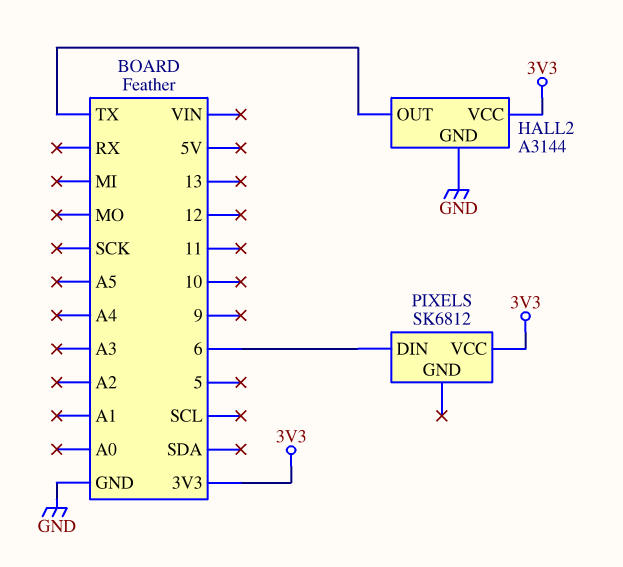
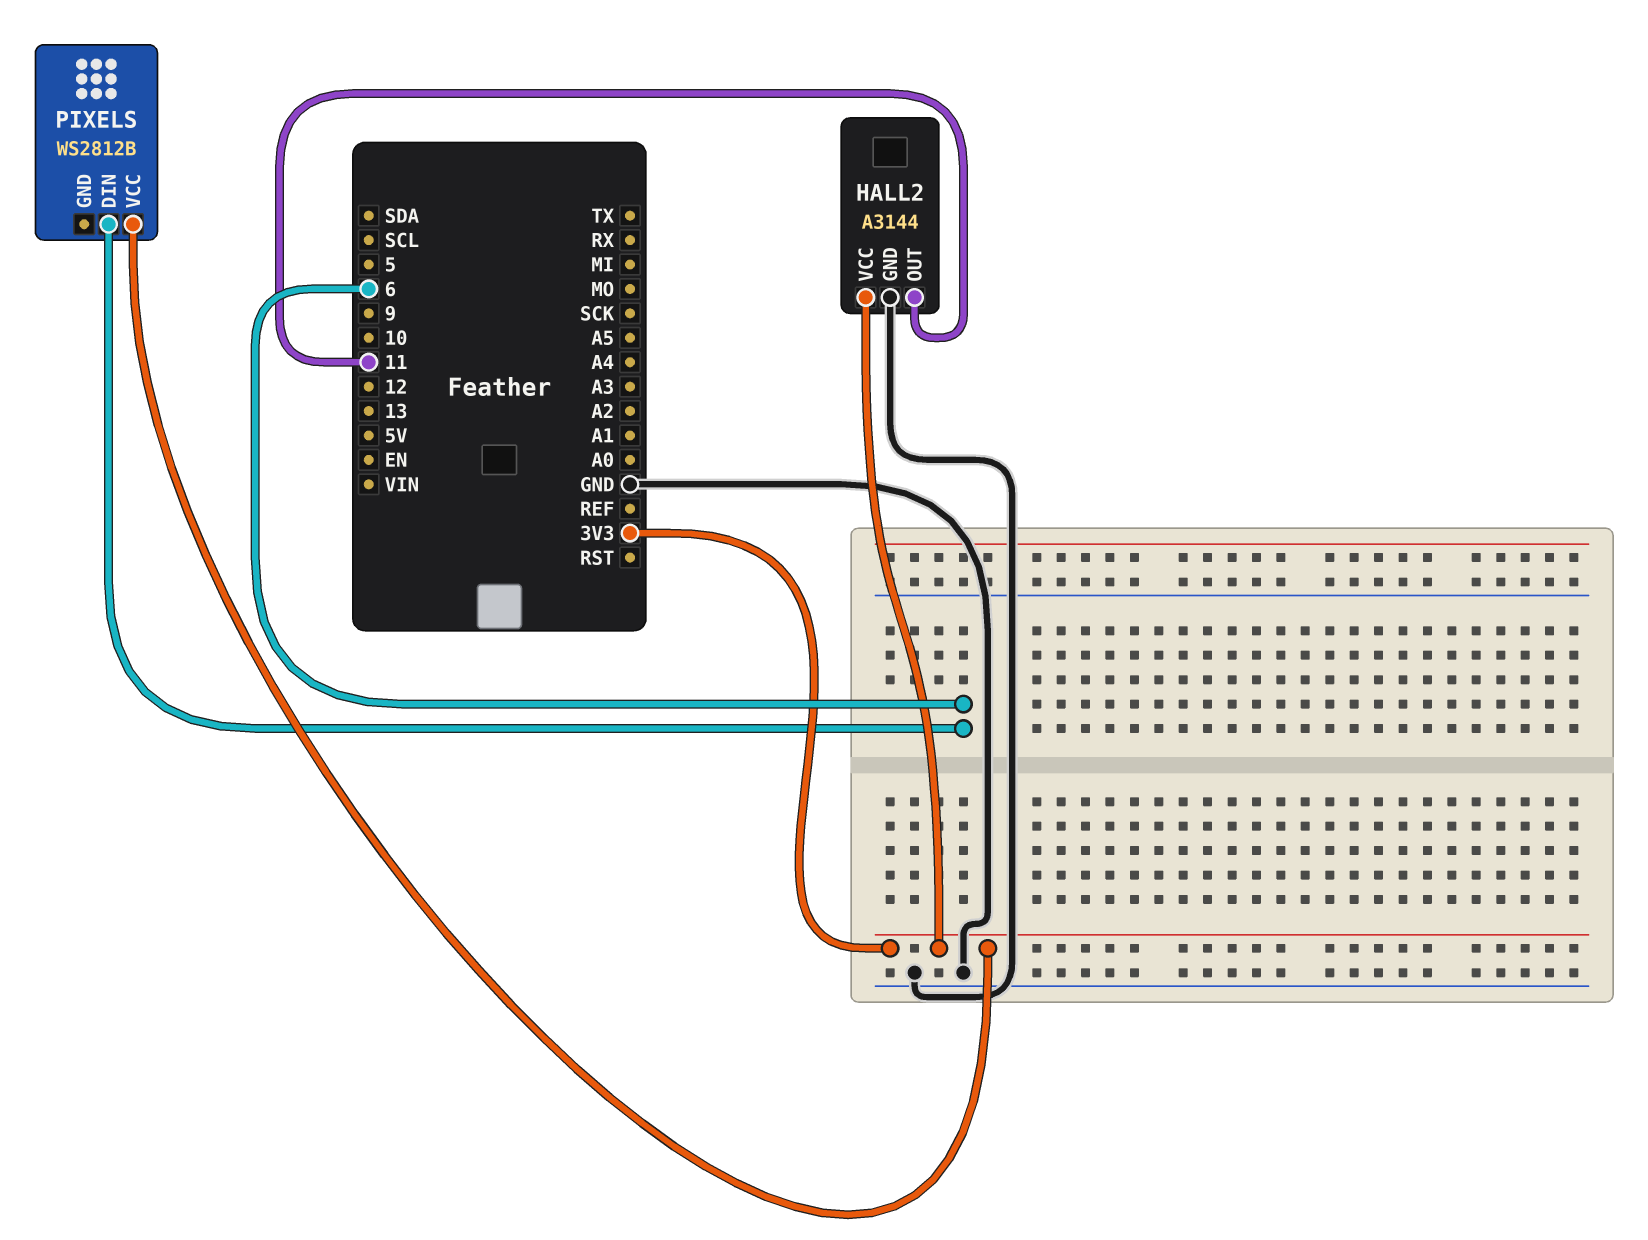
HALL2 pin OUT: TX -> 11
PIXELS: SK6812 -> WS2812B

